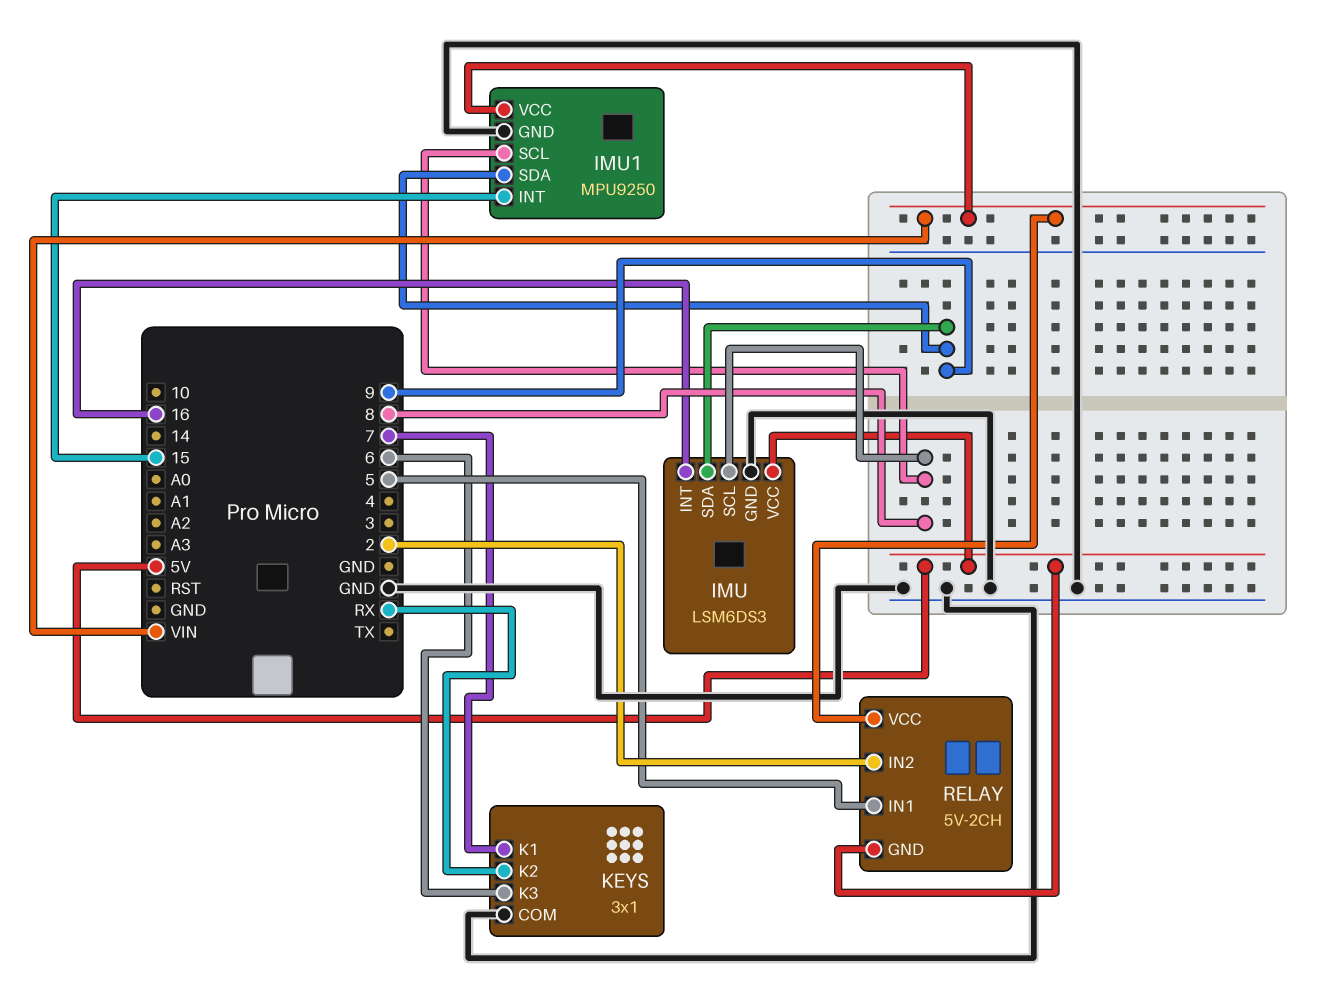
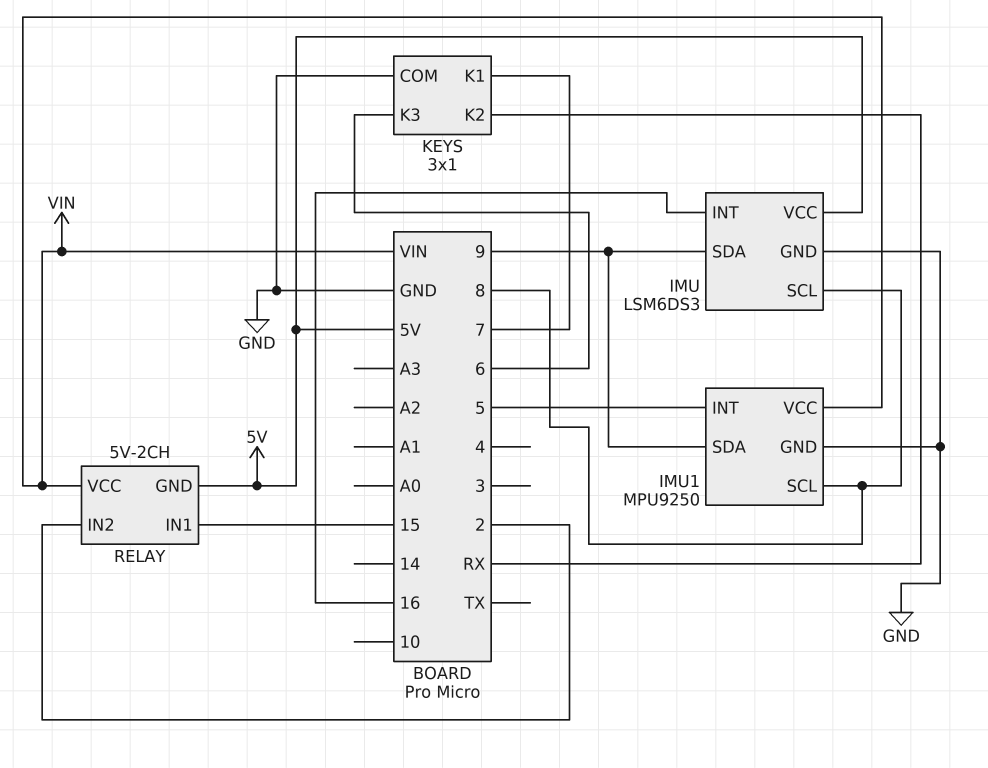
IMU1 pin INT: 15 -> 5
RELAY pin IN1: 5 -> 15

